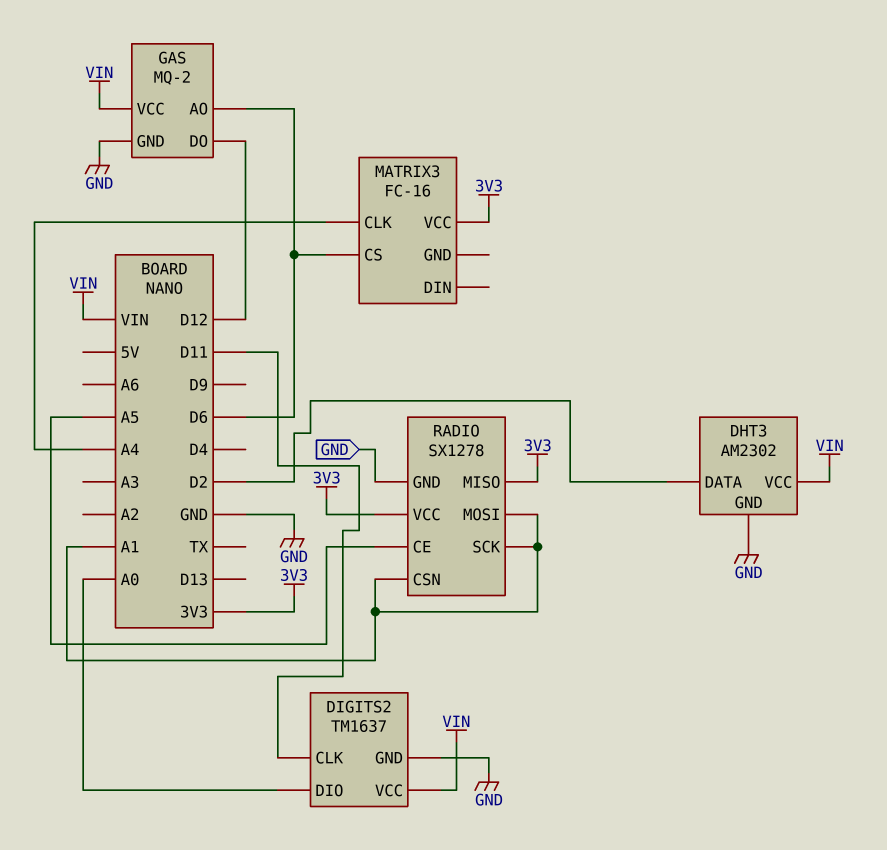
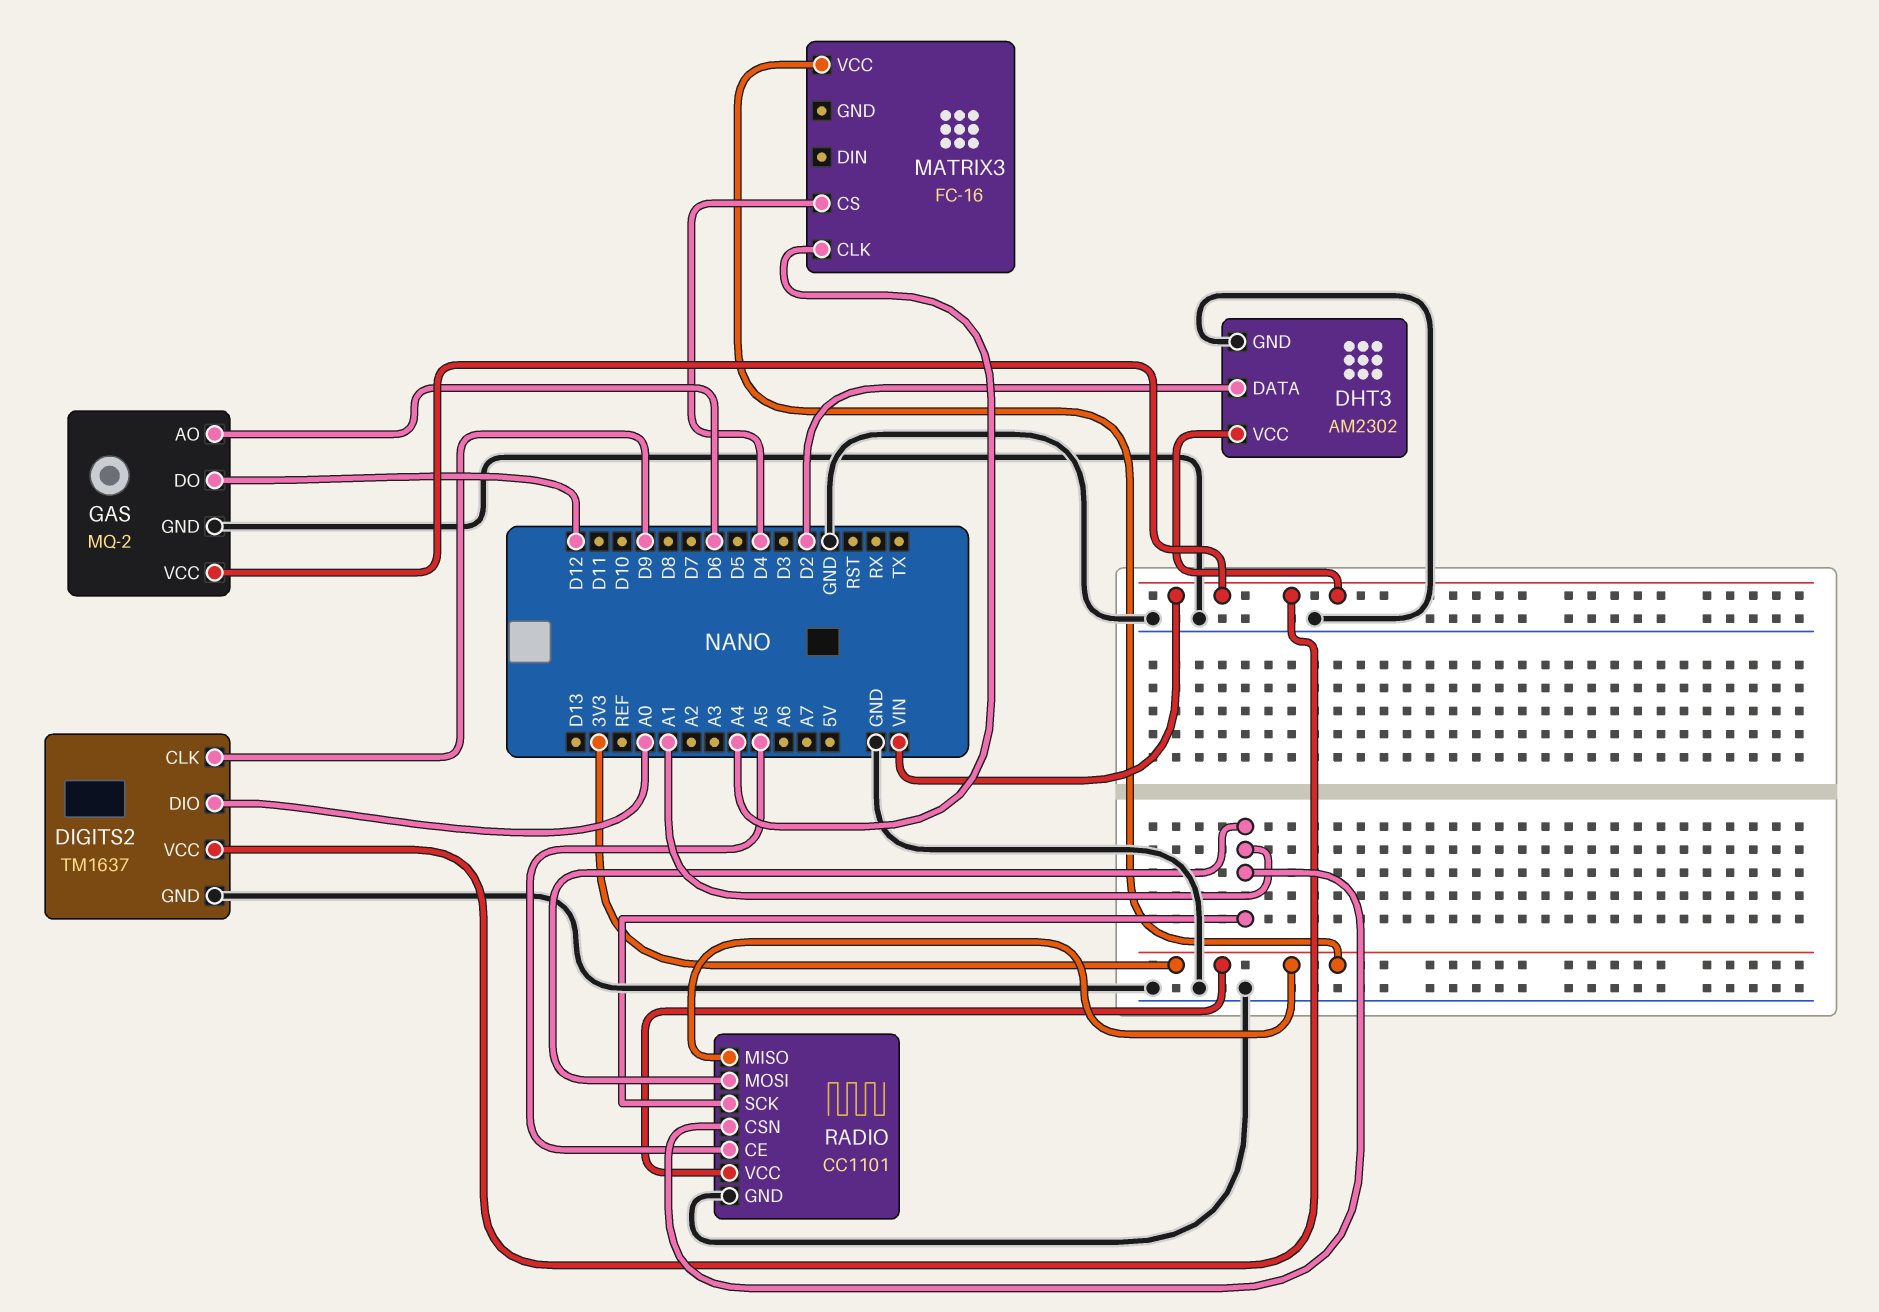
DIGITS2 pin CLK: D11 -> D9
MATRIX3 pin CS: D6 -> D4
RADIO: SX1278 -> CC1101

